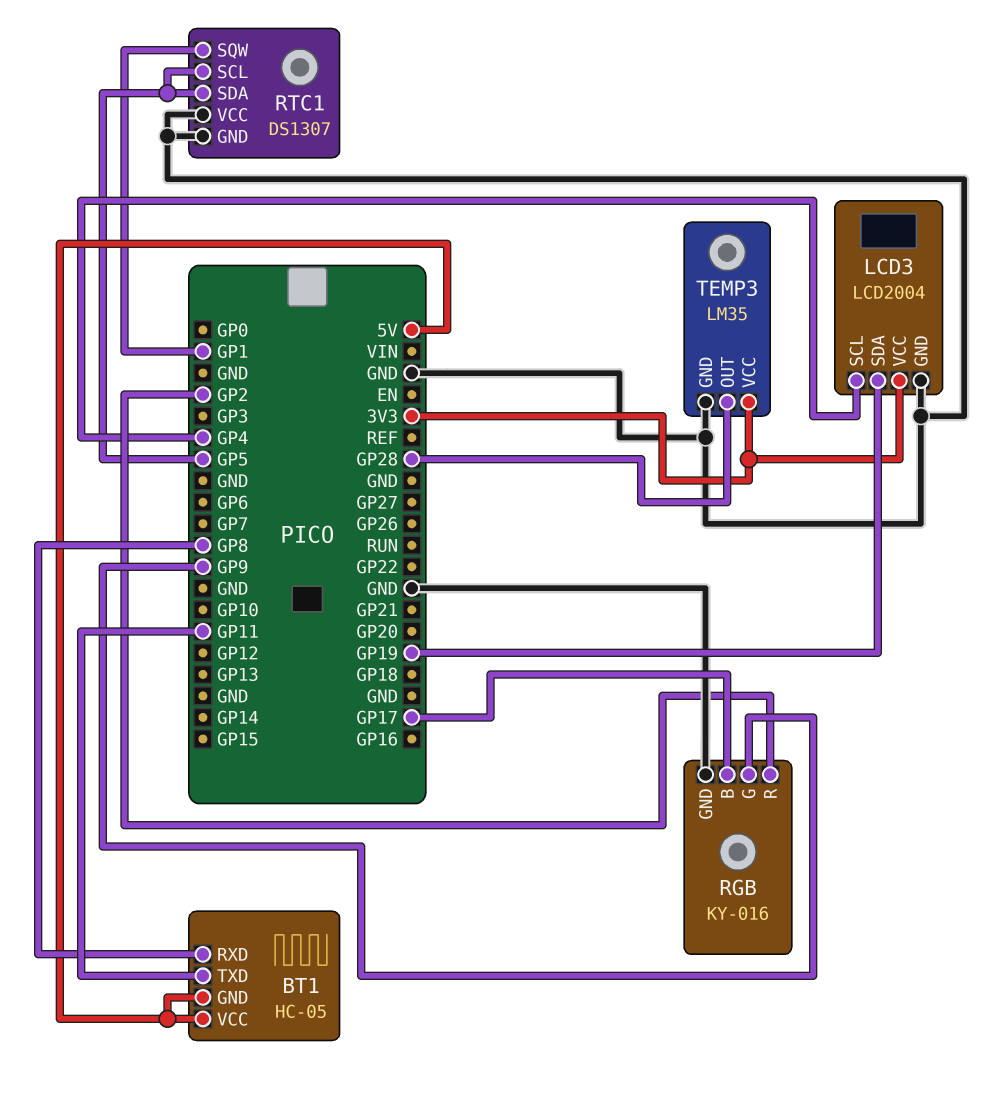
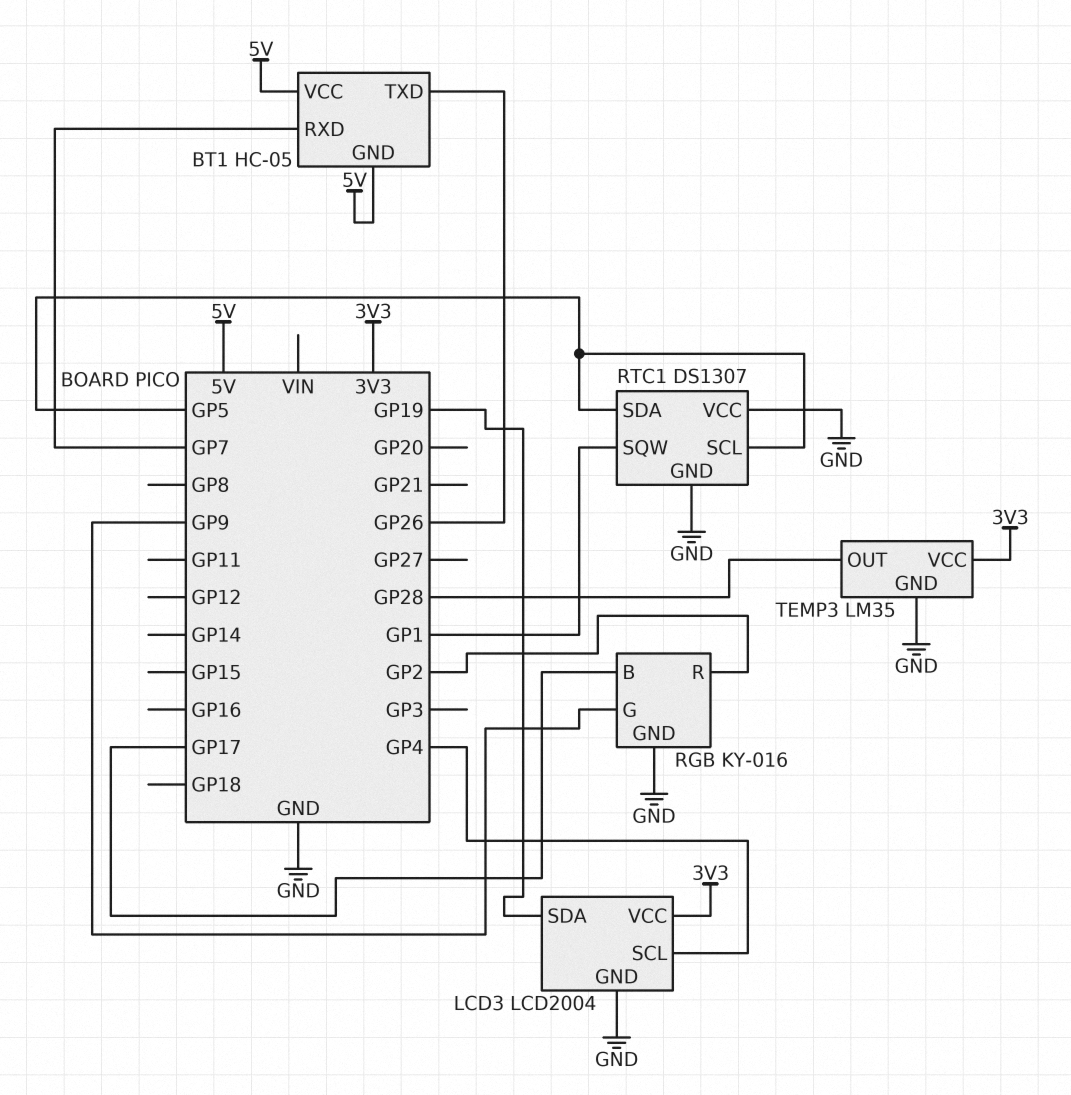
BT1 pin RXD: GP8 -> GP7
BT1 pin TXD: GP11 -> GP26

